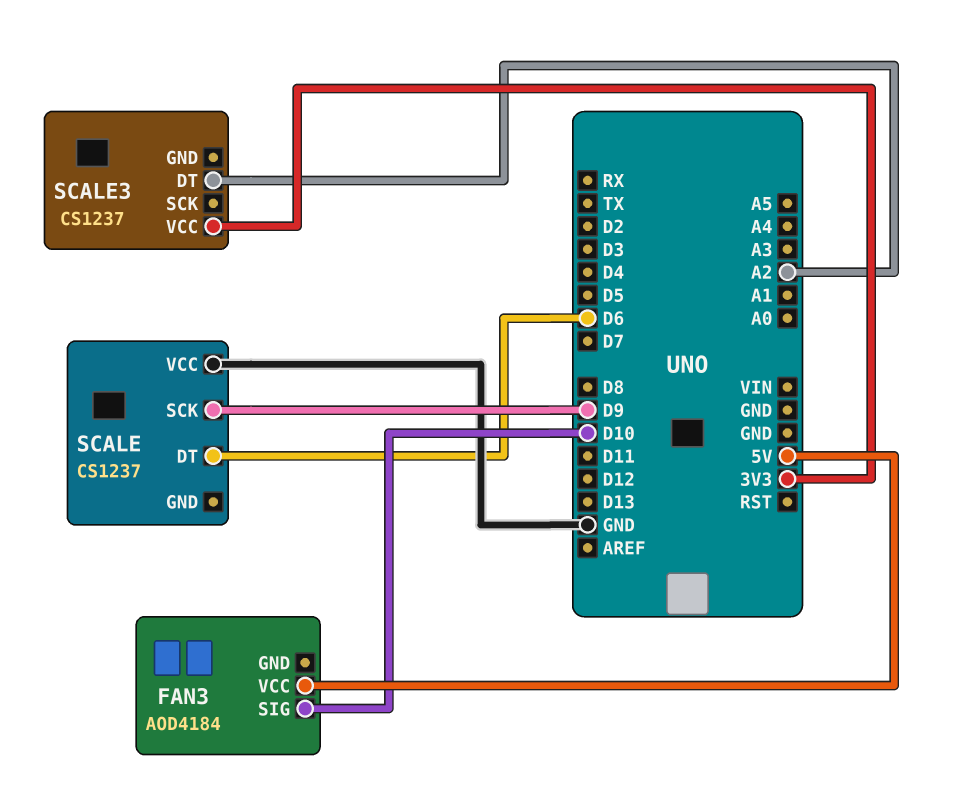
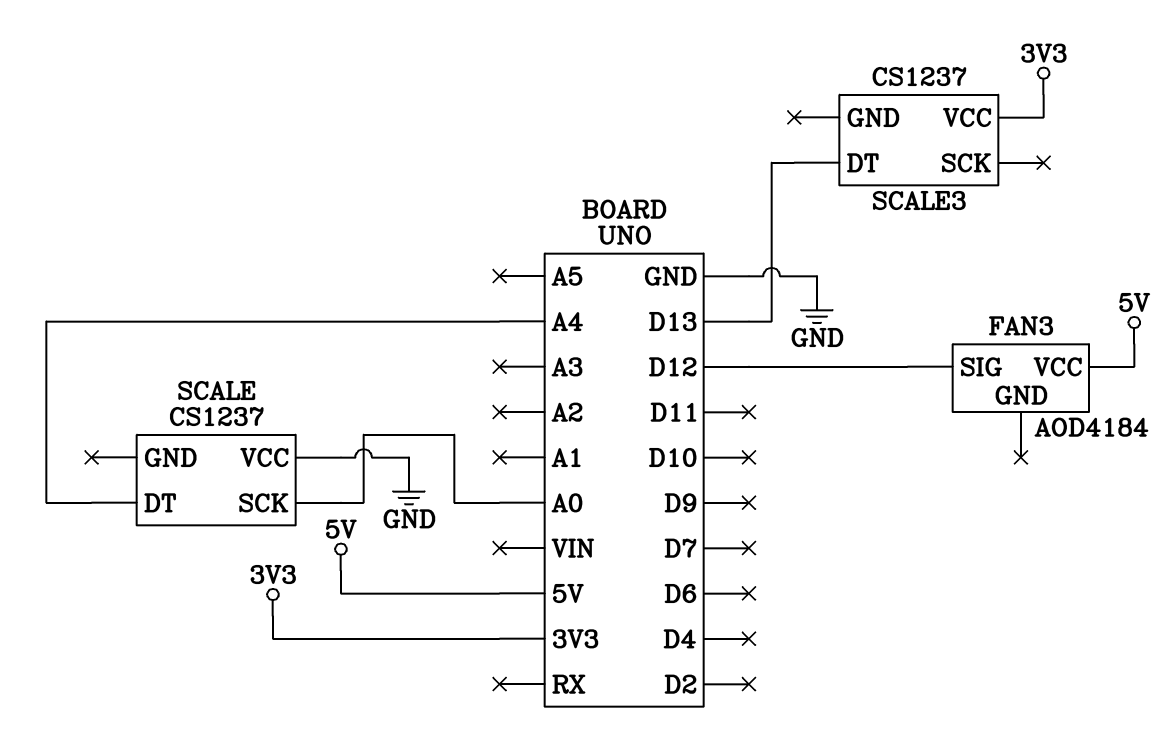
FAN3 pin SIG: D10 -> D12
SCALE pin DT: D6 -> A4
SCALE pin SCK: D9 -> A0
SCALE3 pin DT: A2 -> D13

